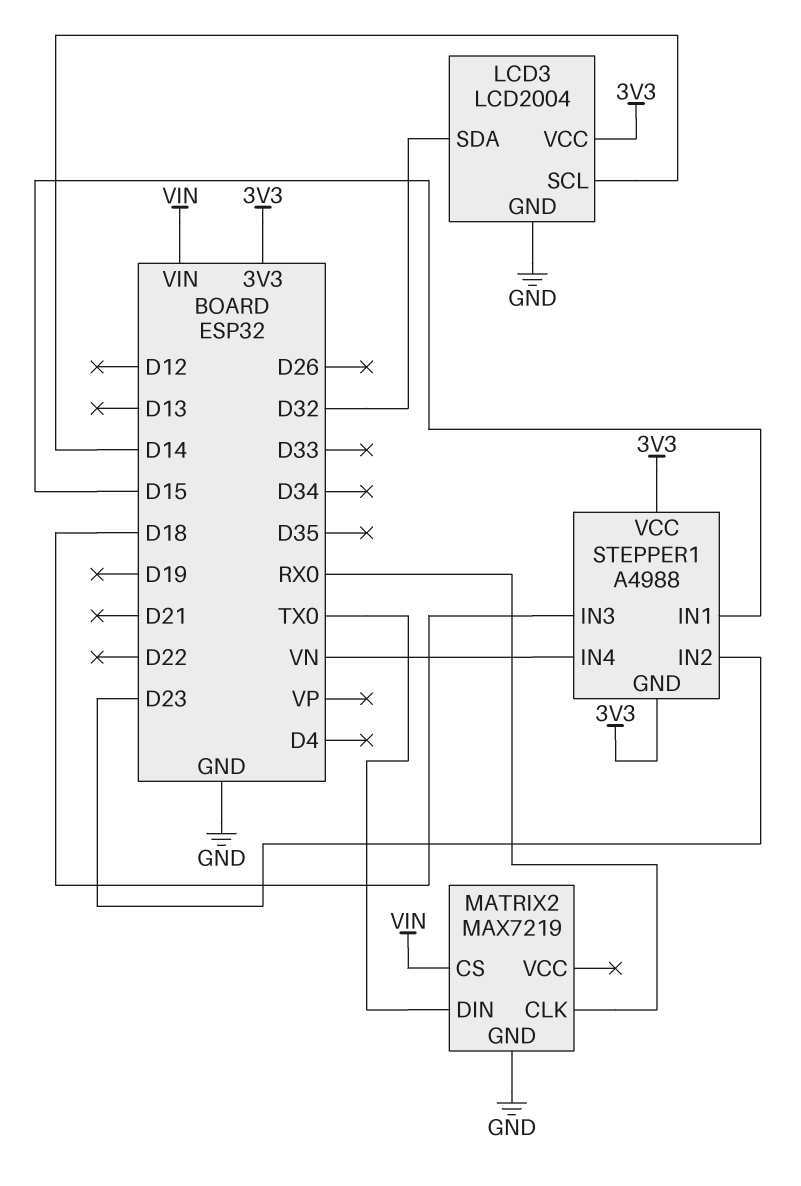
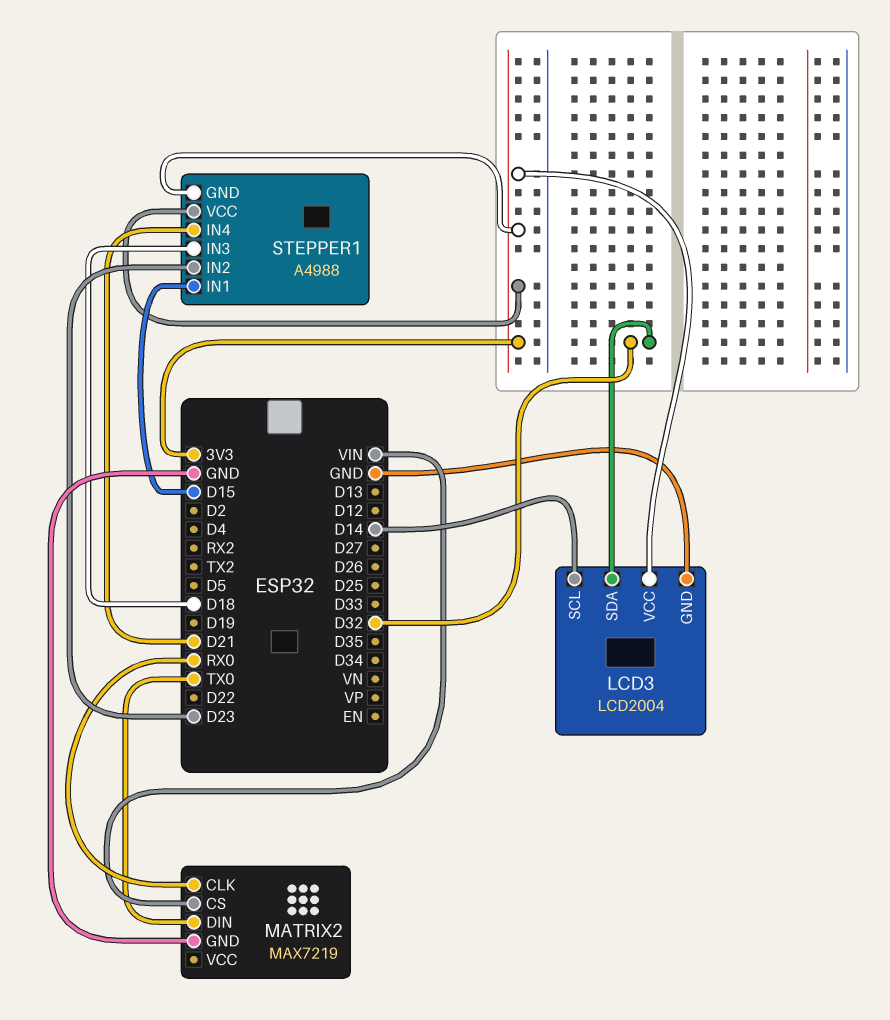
STEPPER1 pin IN4: VN -> D21

